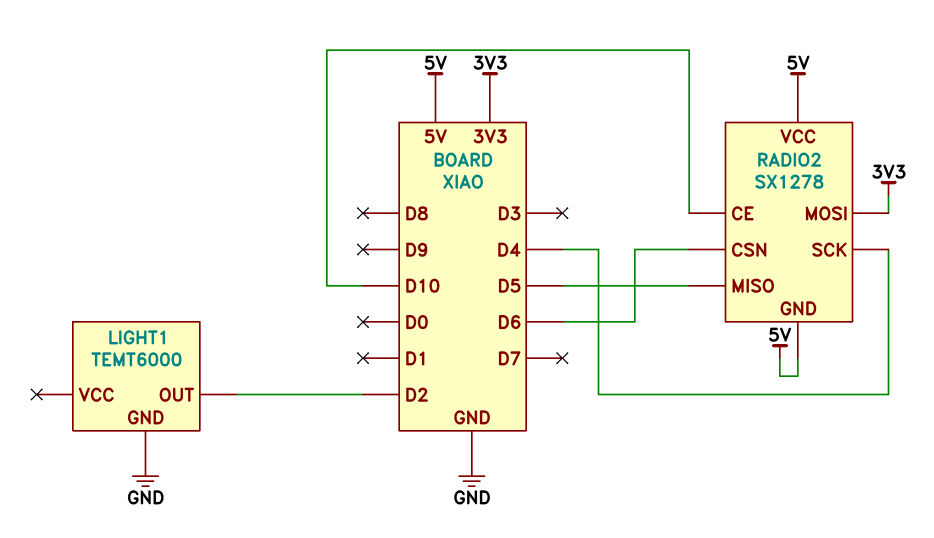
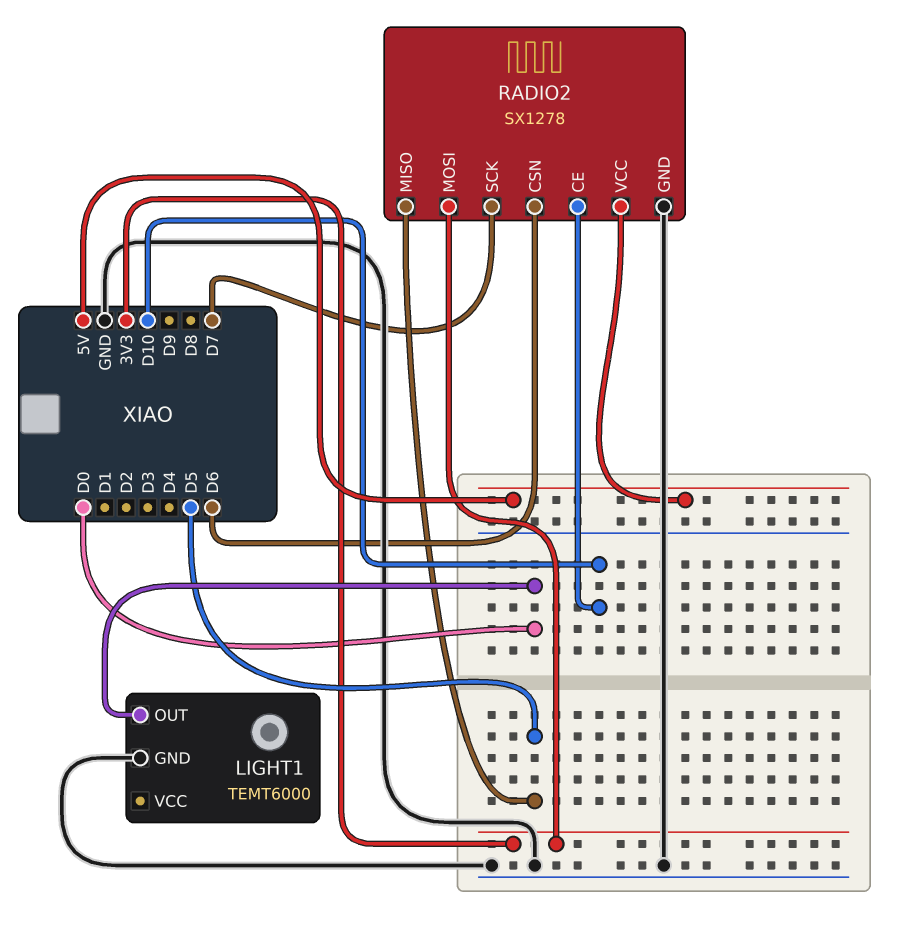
LIGHT1 pin OUT: D2 -> D0
RADIO2 pin GND: 5V -> GND
RADIO2 pin SCK: D4 -> D7

